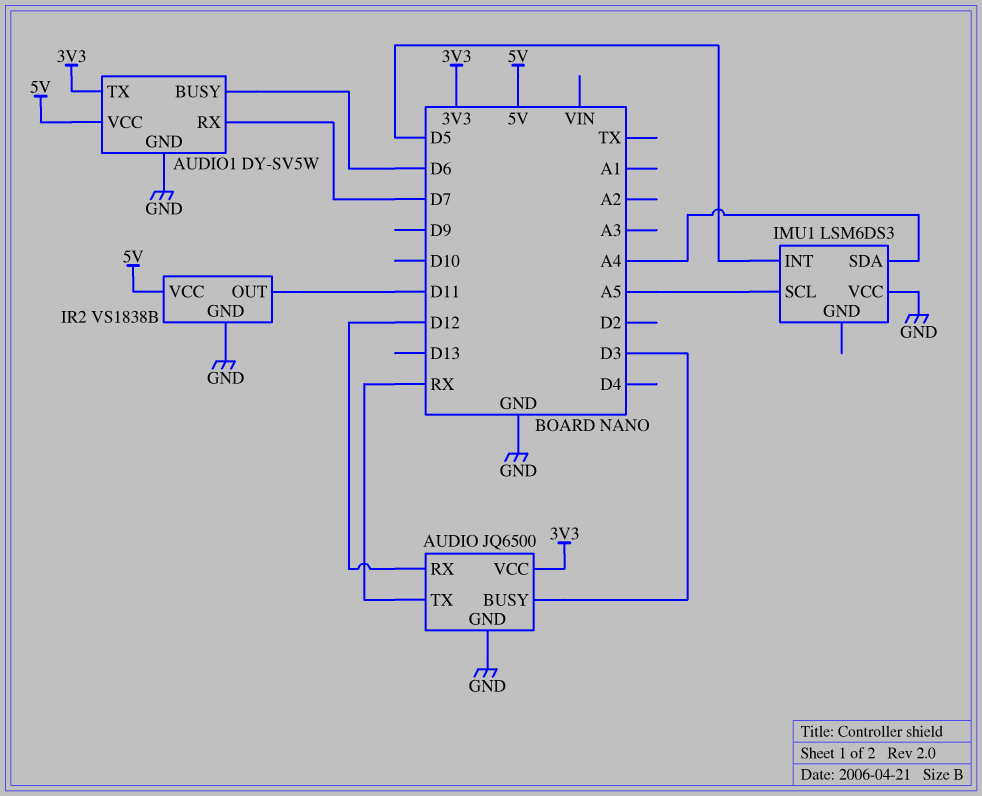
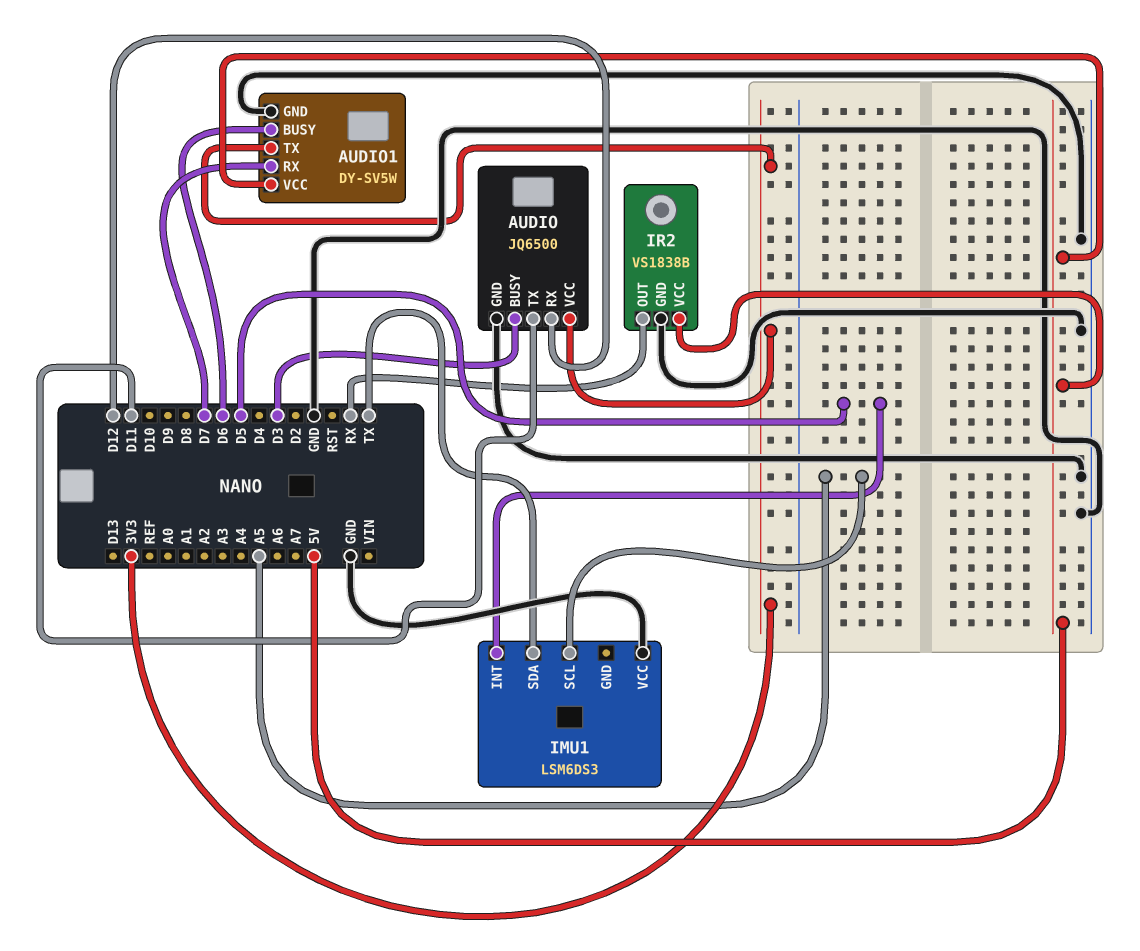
AUDIO pin TX: RX -> D11
IMU1 pin SDA: A4 -> TX
IR2 pin OUT: D11 -> RX

